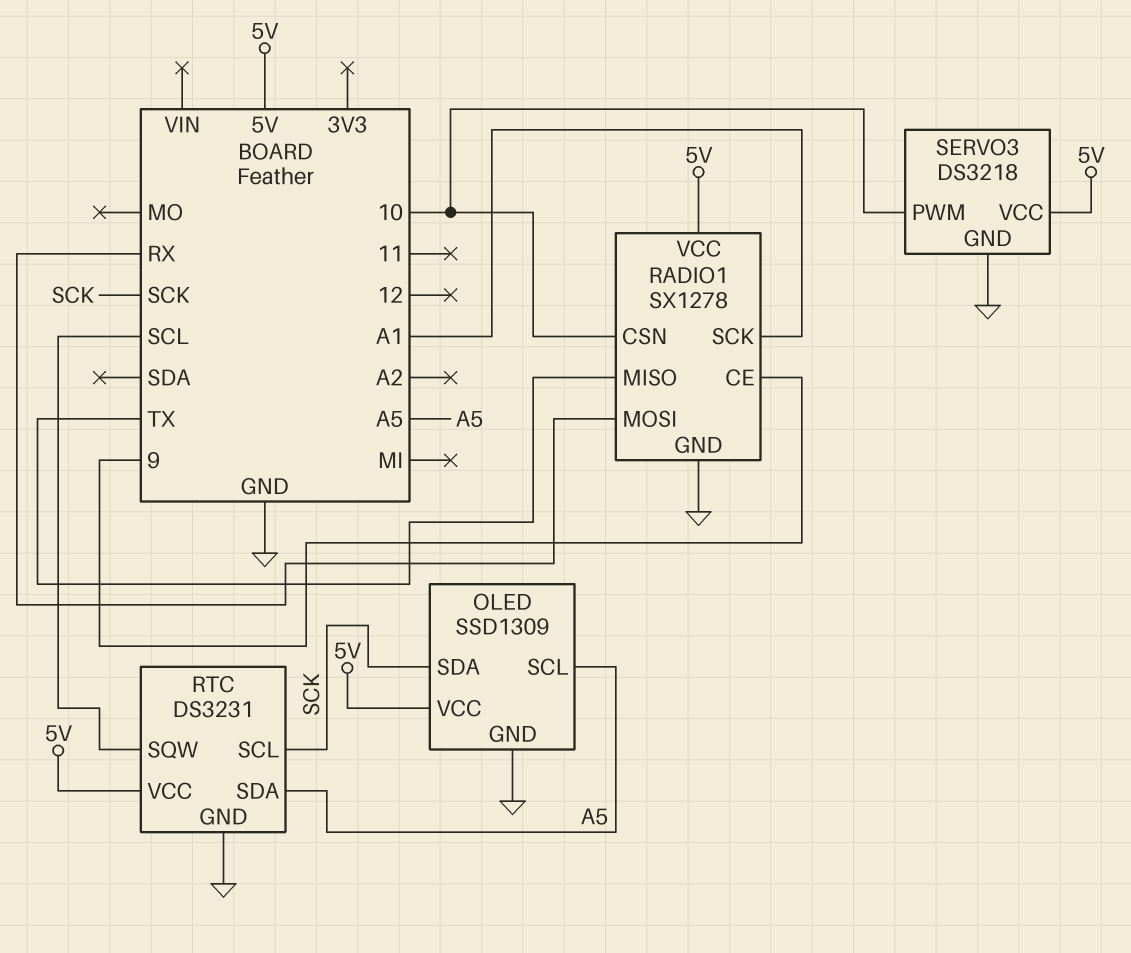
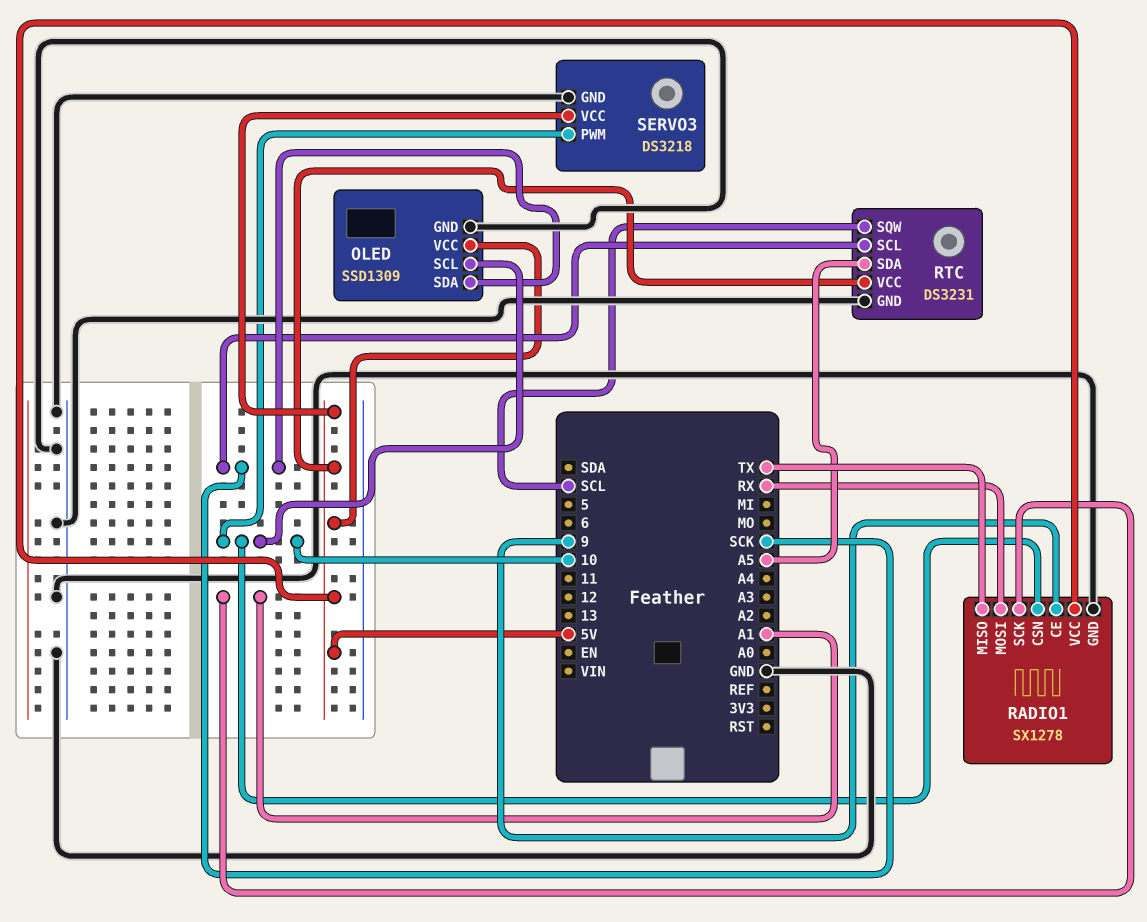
OLED pin SCL: A5 -> 10

